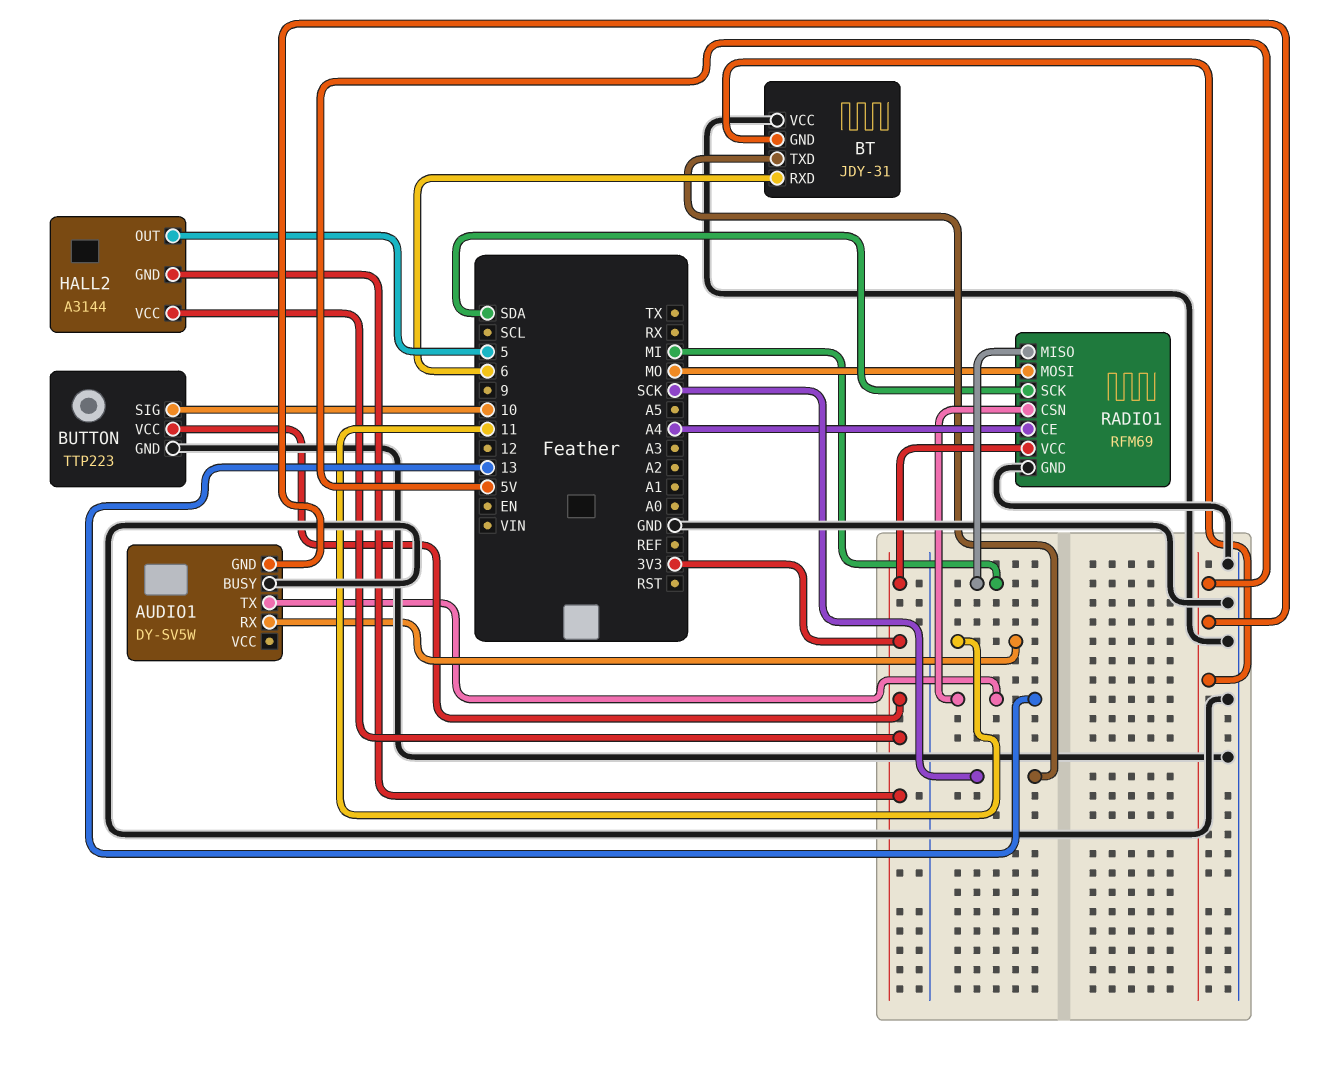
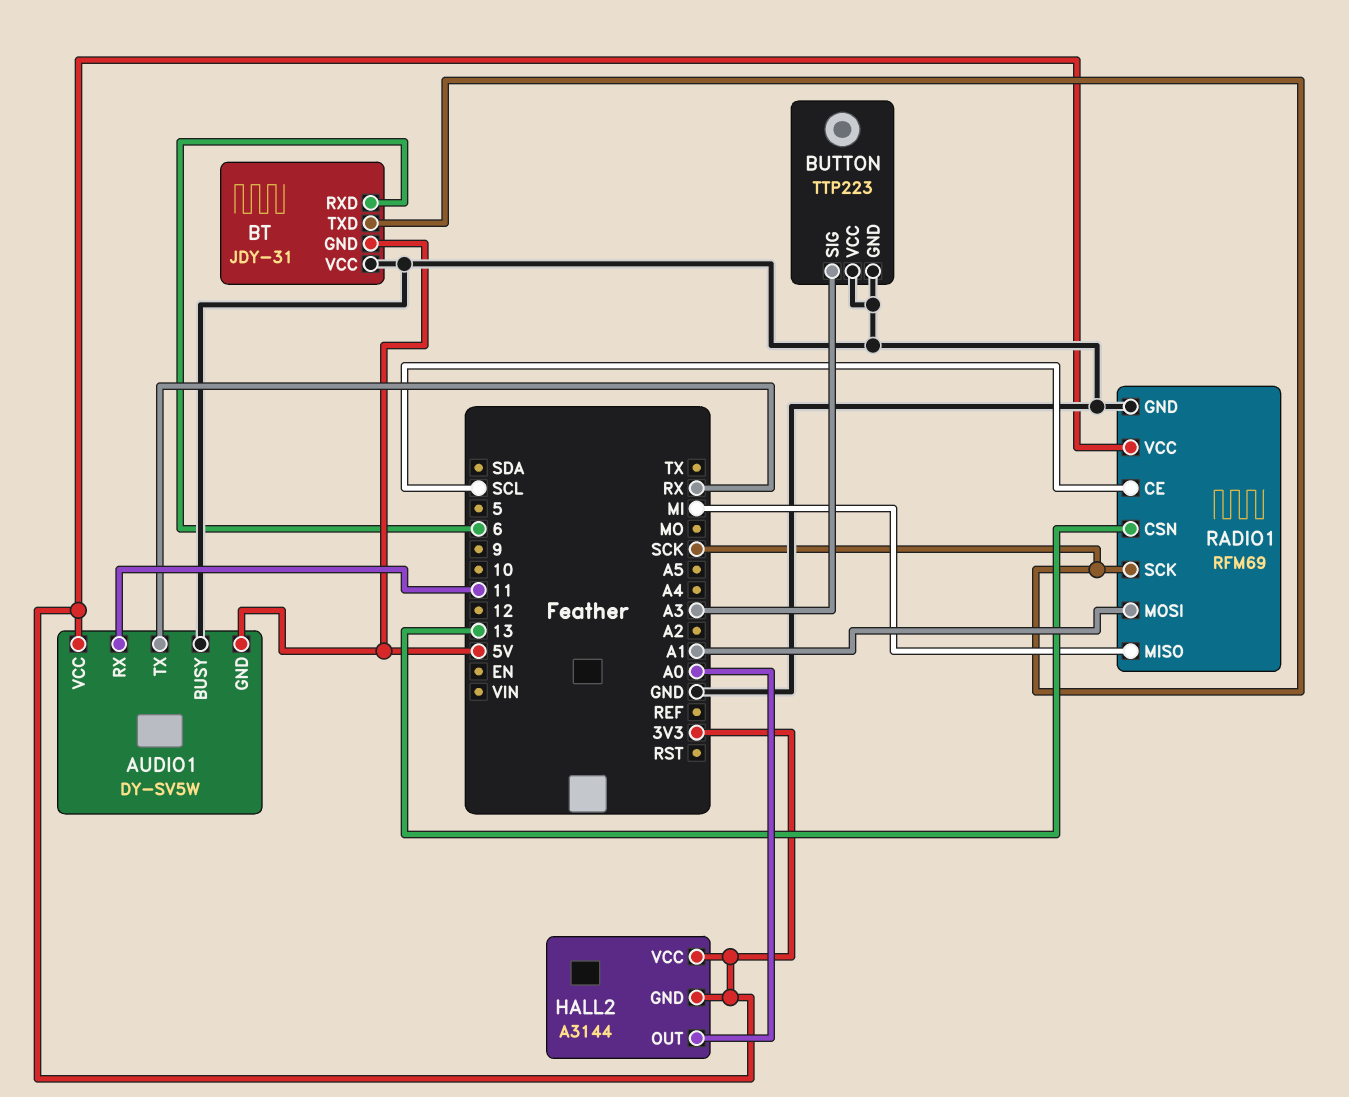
AUDIO1 pin TX: 13 -> RX
AUDIO1 pin VCC: none -> 3V3
BUTTON pin SIG: 10 -> A3
BUTTON pin VCC: 3V3 -> GND
HALL2 pin OUT: 5 -> A0
RADIO1 pin CE: A4 -> SCL
RADIO1 pin MOSI: MO -> A1
RADIO1 pin SCK: SDA -> SCK

